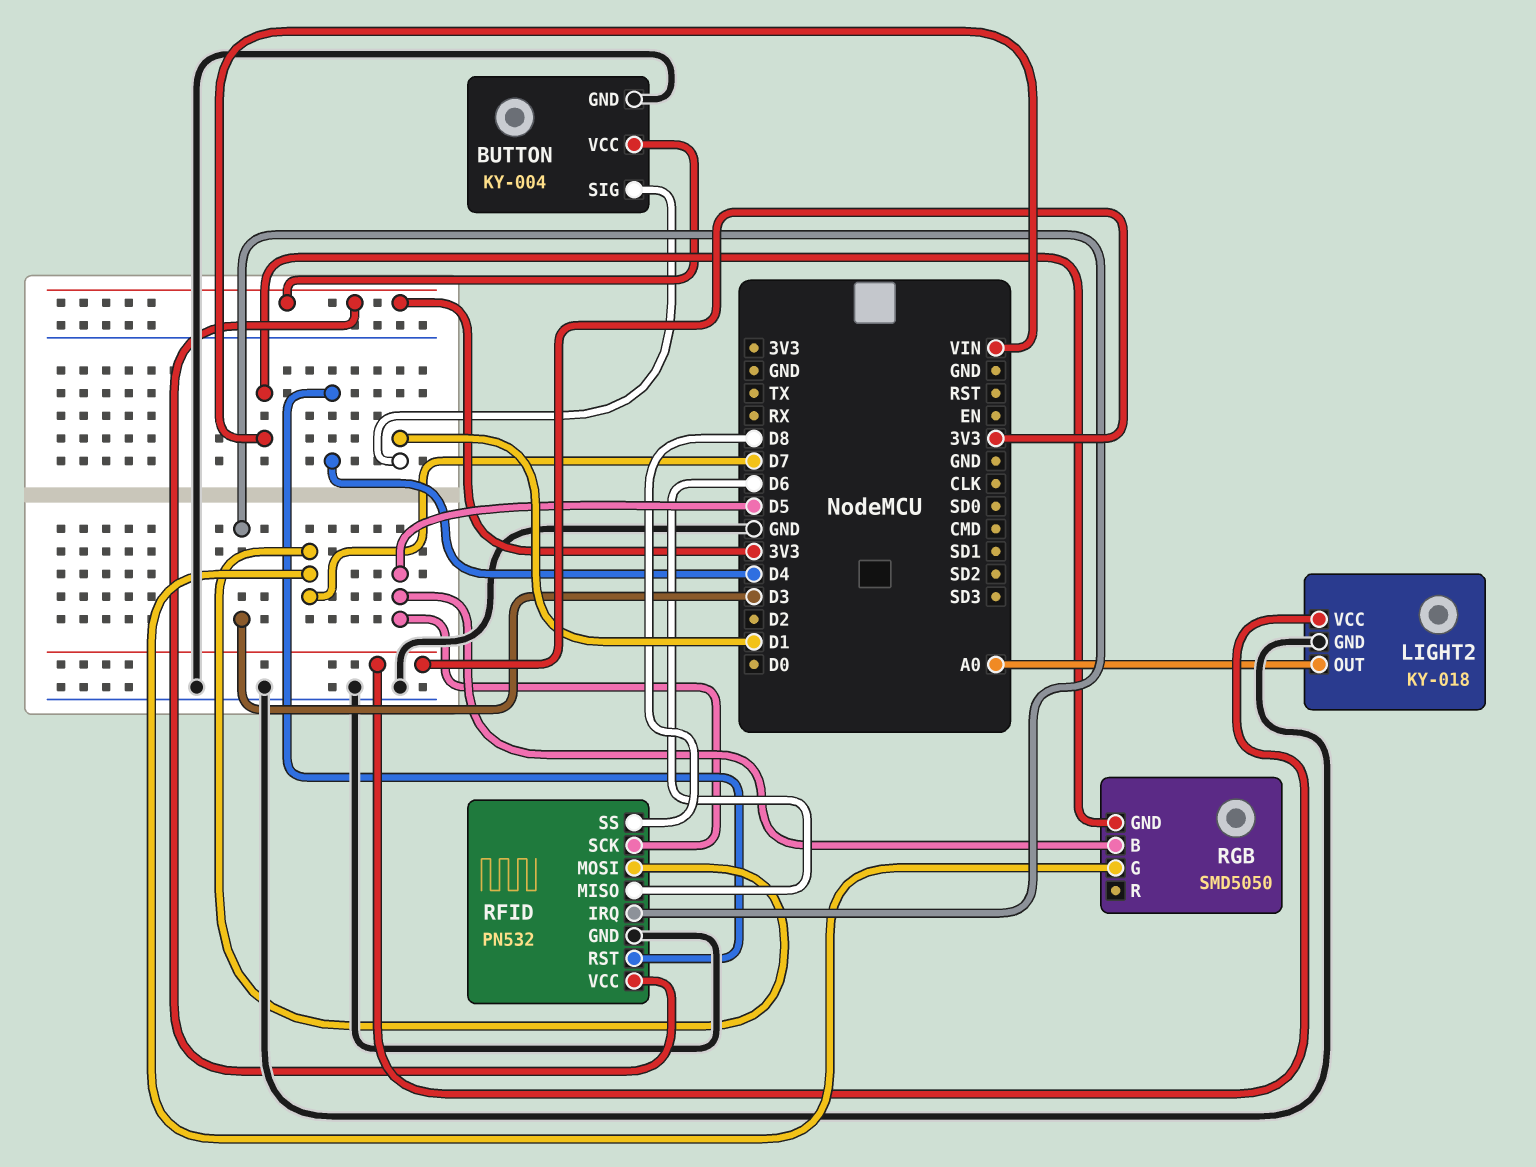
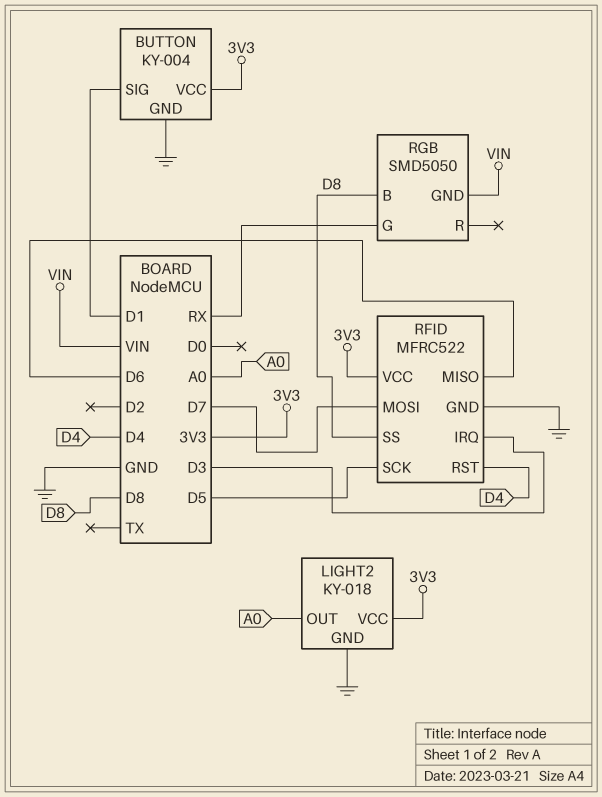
RFID: PN532 -> MFRC522
RGB pin B: D5 -> D8
RGB pin G: D7 -> RX

